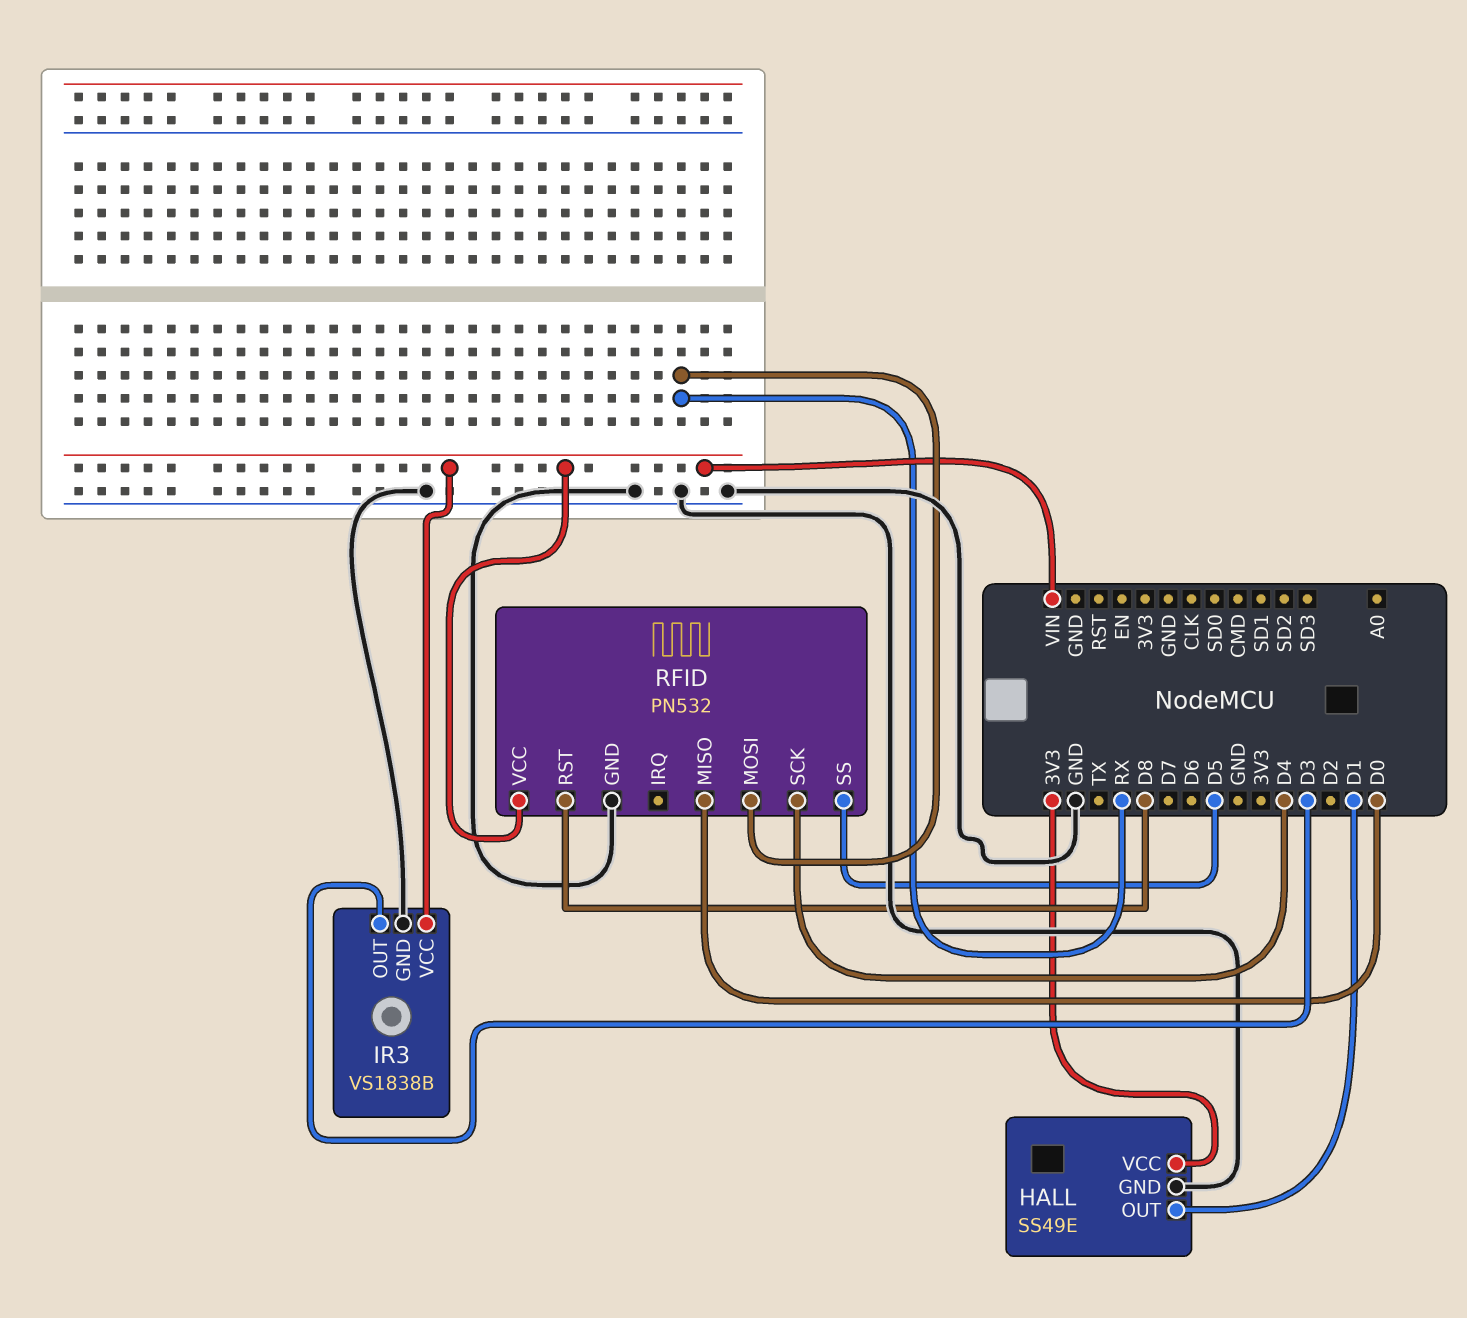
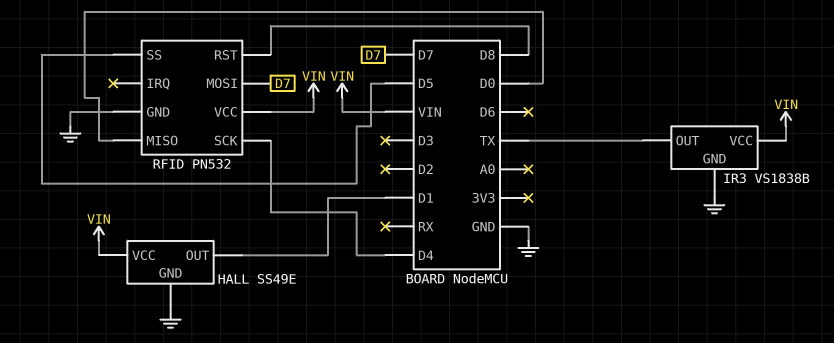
HALL pin VCC: 3V3 -> VIN
IR3 pin OUT: D3 -> TX
RFID pin MOSI: RX -> D7

